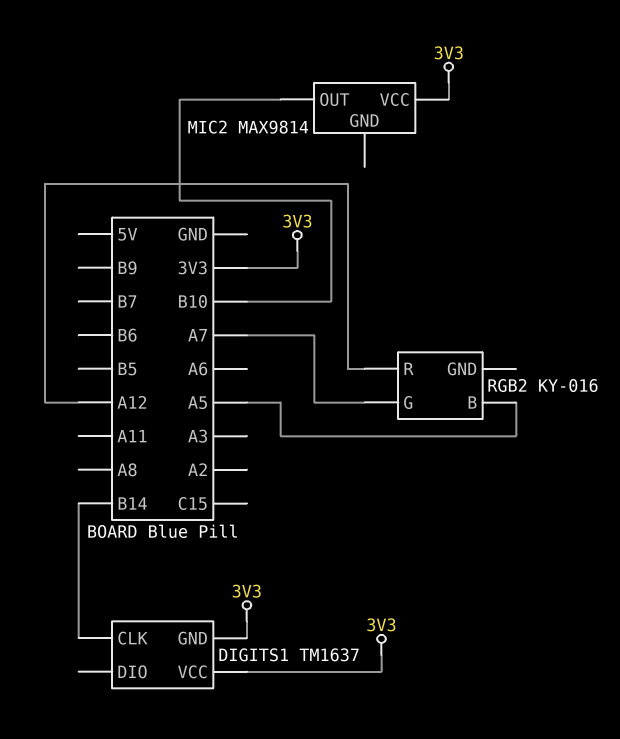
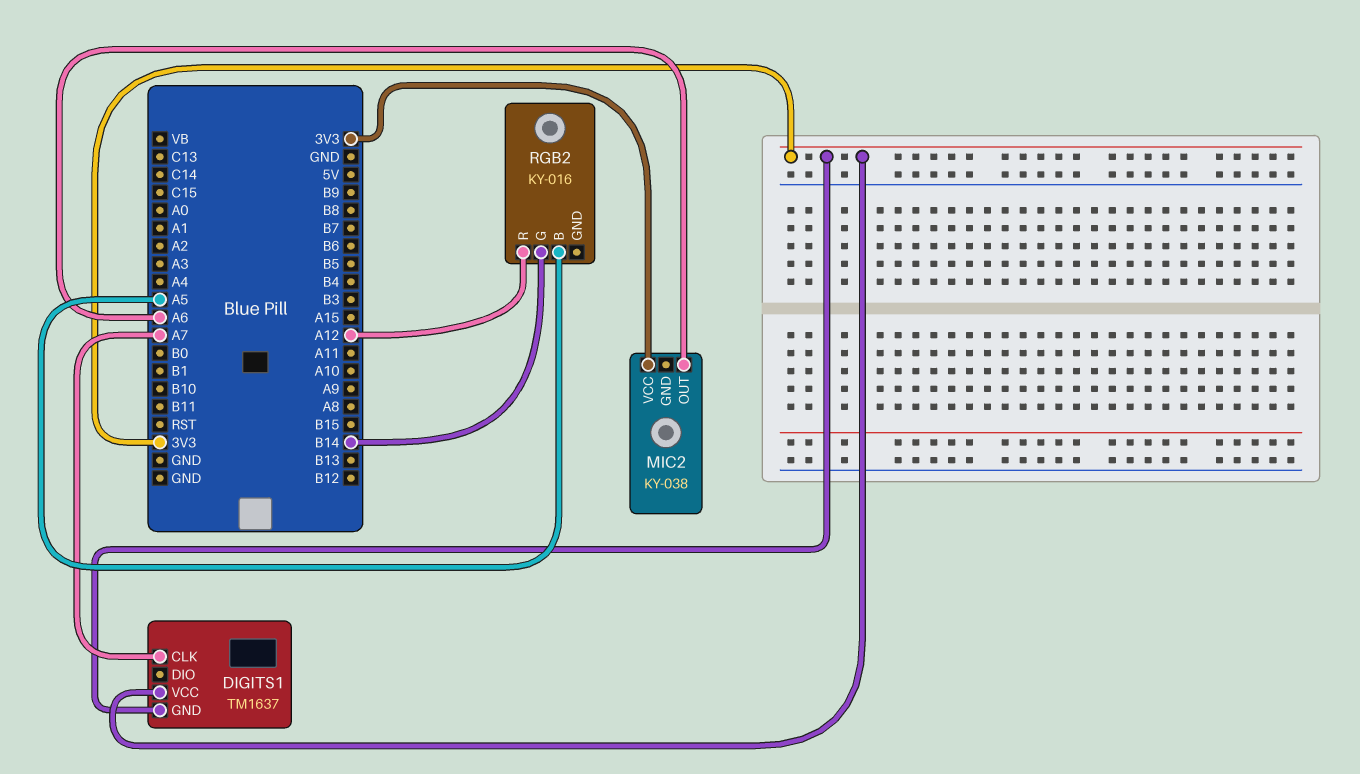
DIGITS1 pin CLK: B14 -> A7
MIC2: MAX9814 -> KY-038
MIC2 pin OUT: B10 -> A6
RGB2 pin G: A7 -> B14

